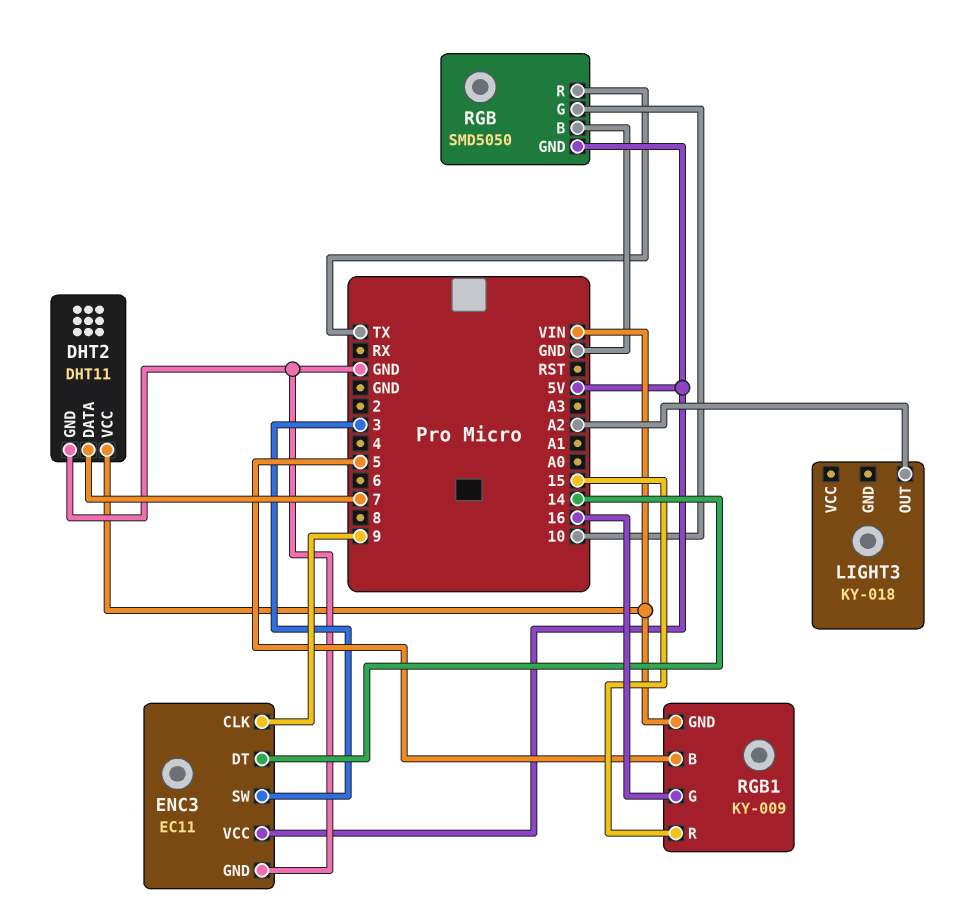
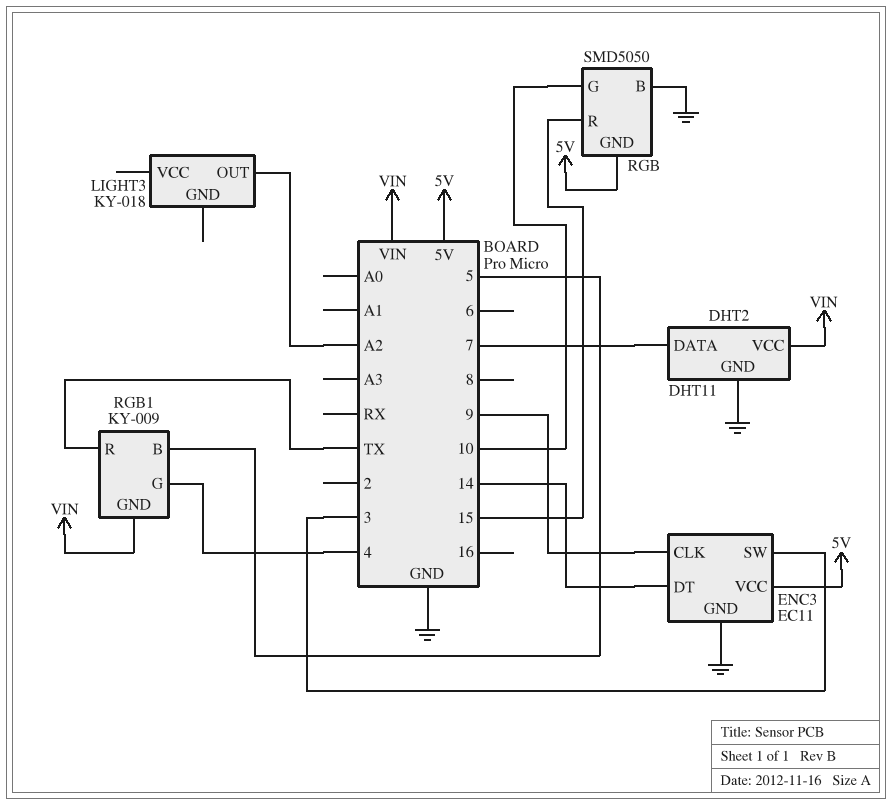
RGB pin R: TX -> 15
RGB1 pin G: 16 -> 4
RGB1 pin R: 15 -> TX

